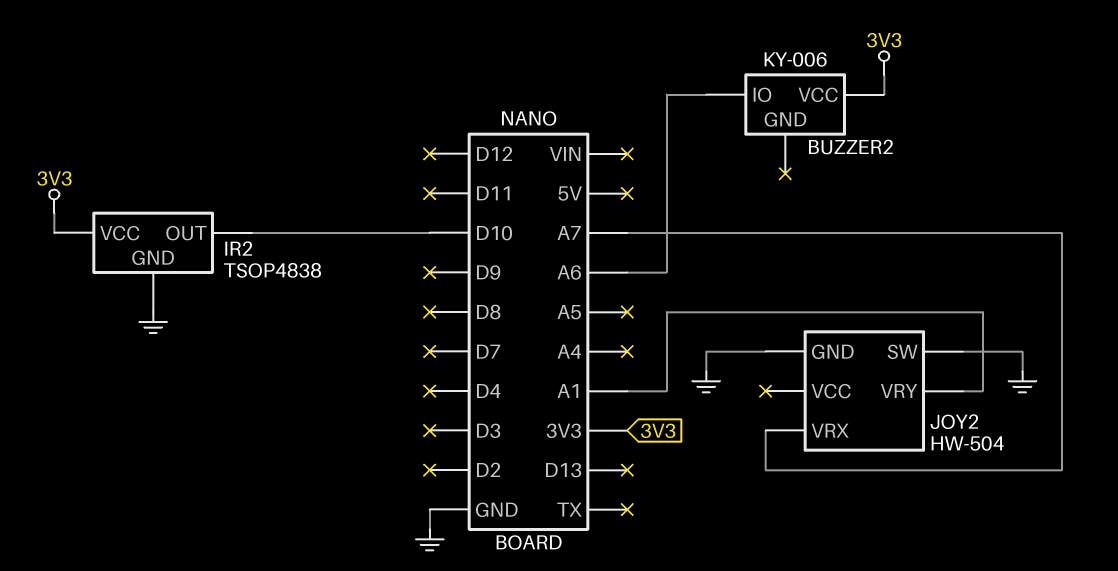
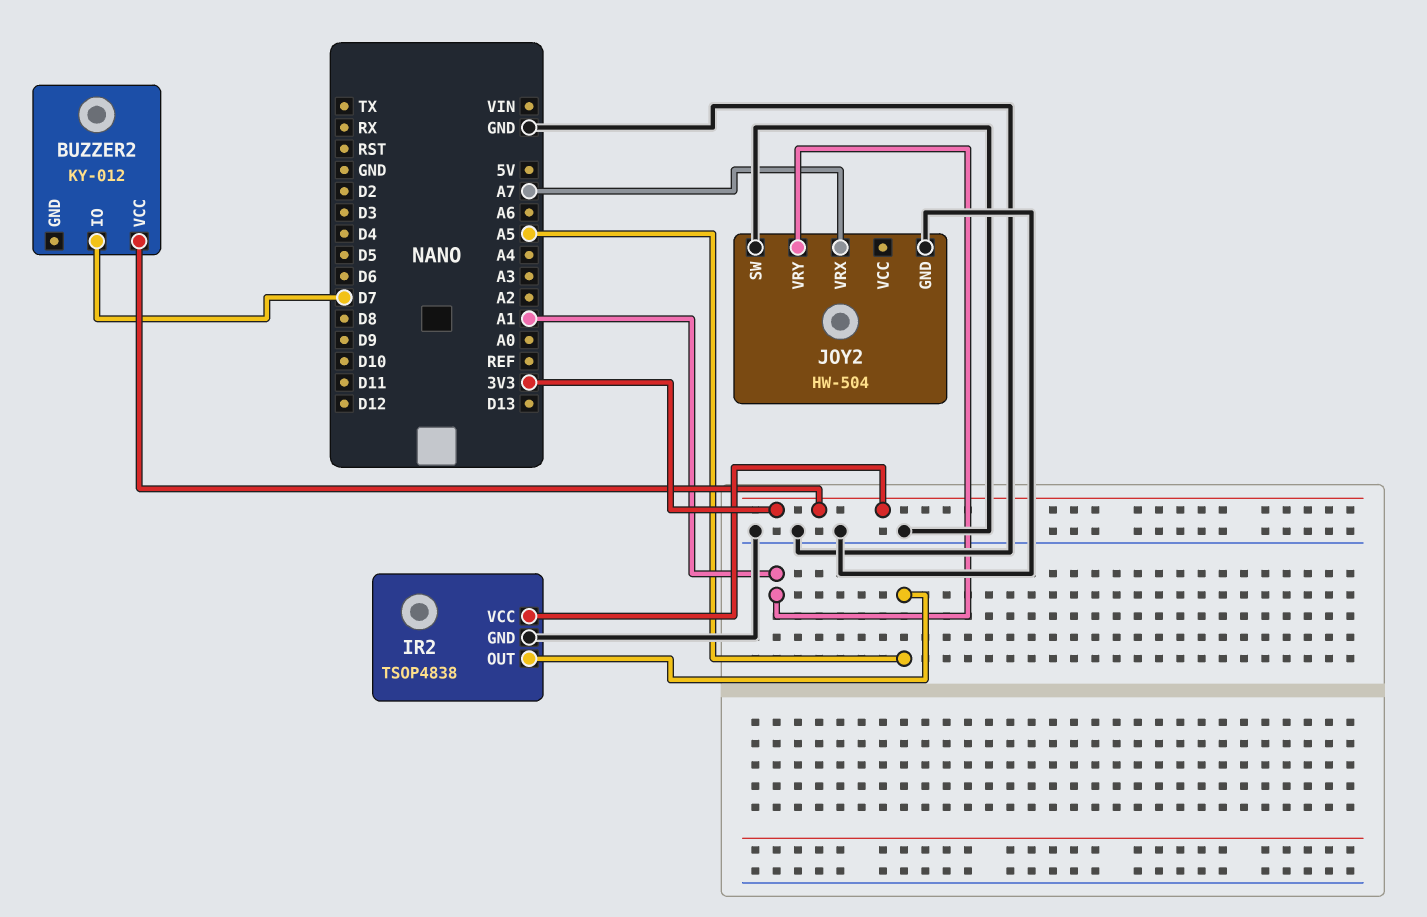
BUZZER2: KY-006 -> KY-012
BUZZER2 pin IO: A6 -> D7
IR2 pin OUT: D10 -> A5

